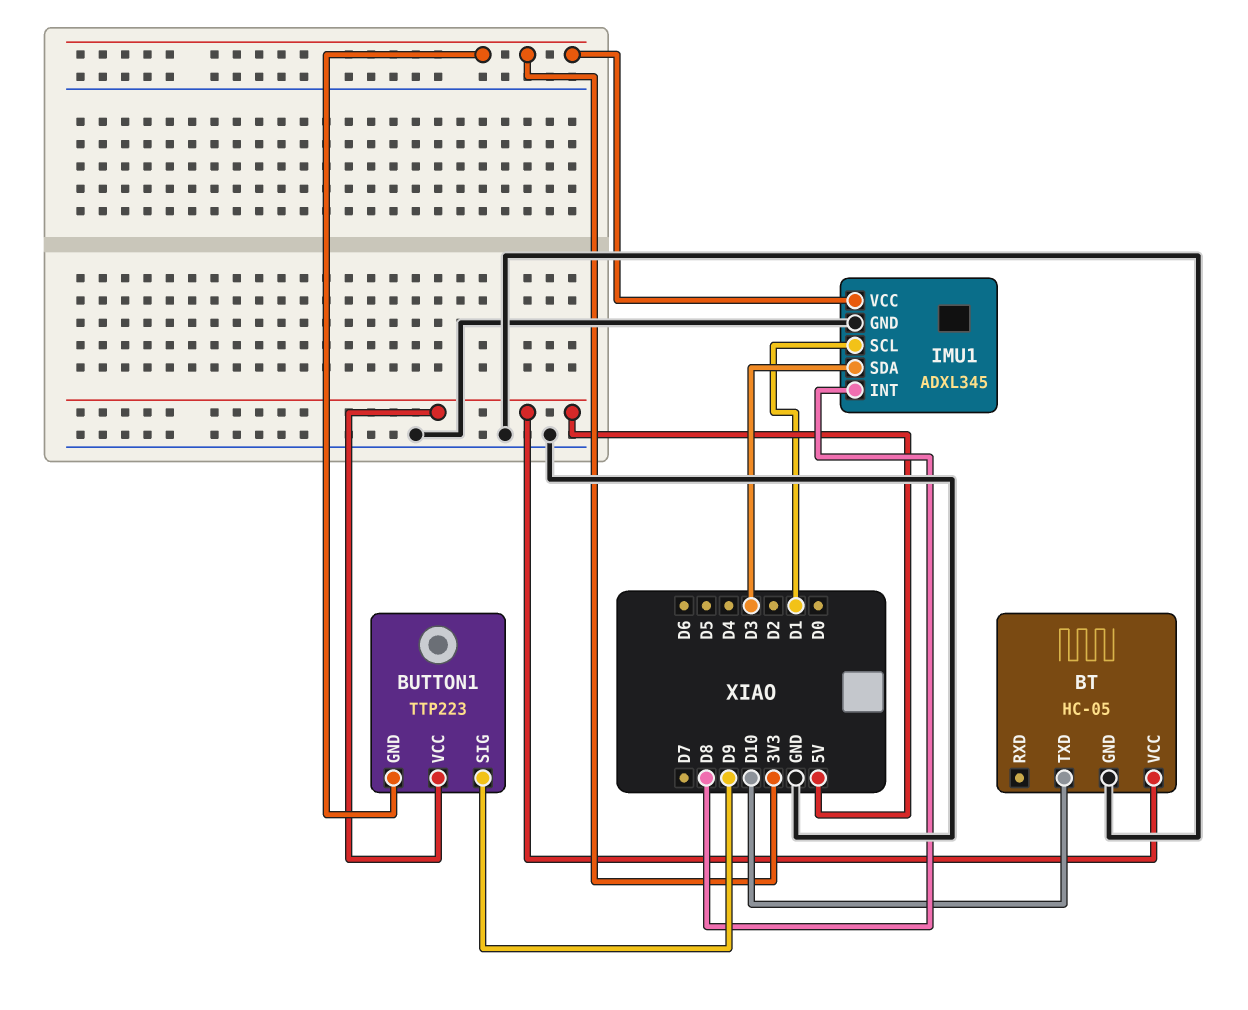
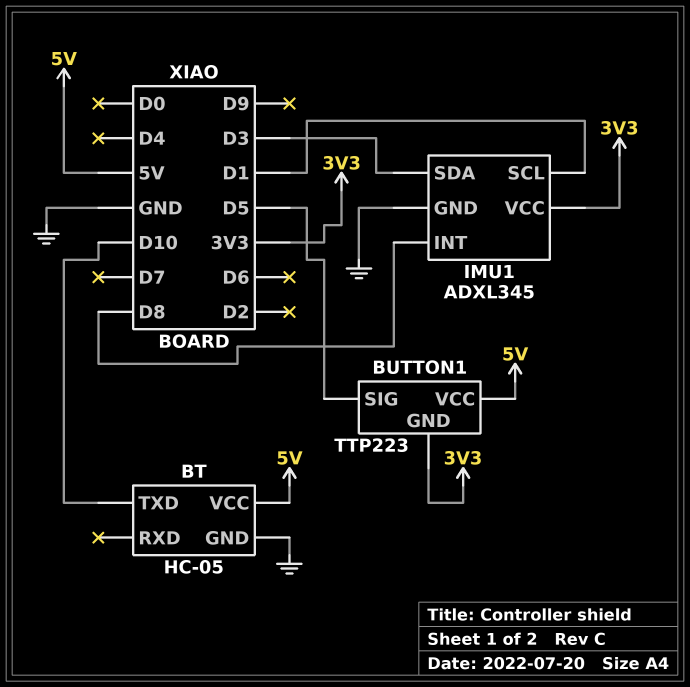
BUTTON1 pin SIG: D9 -> D5

